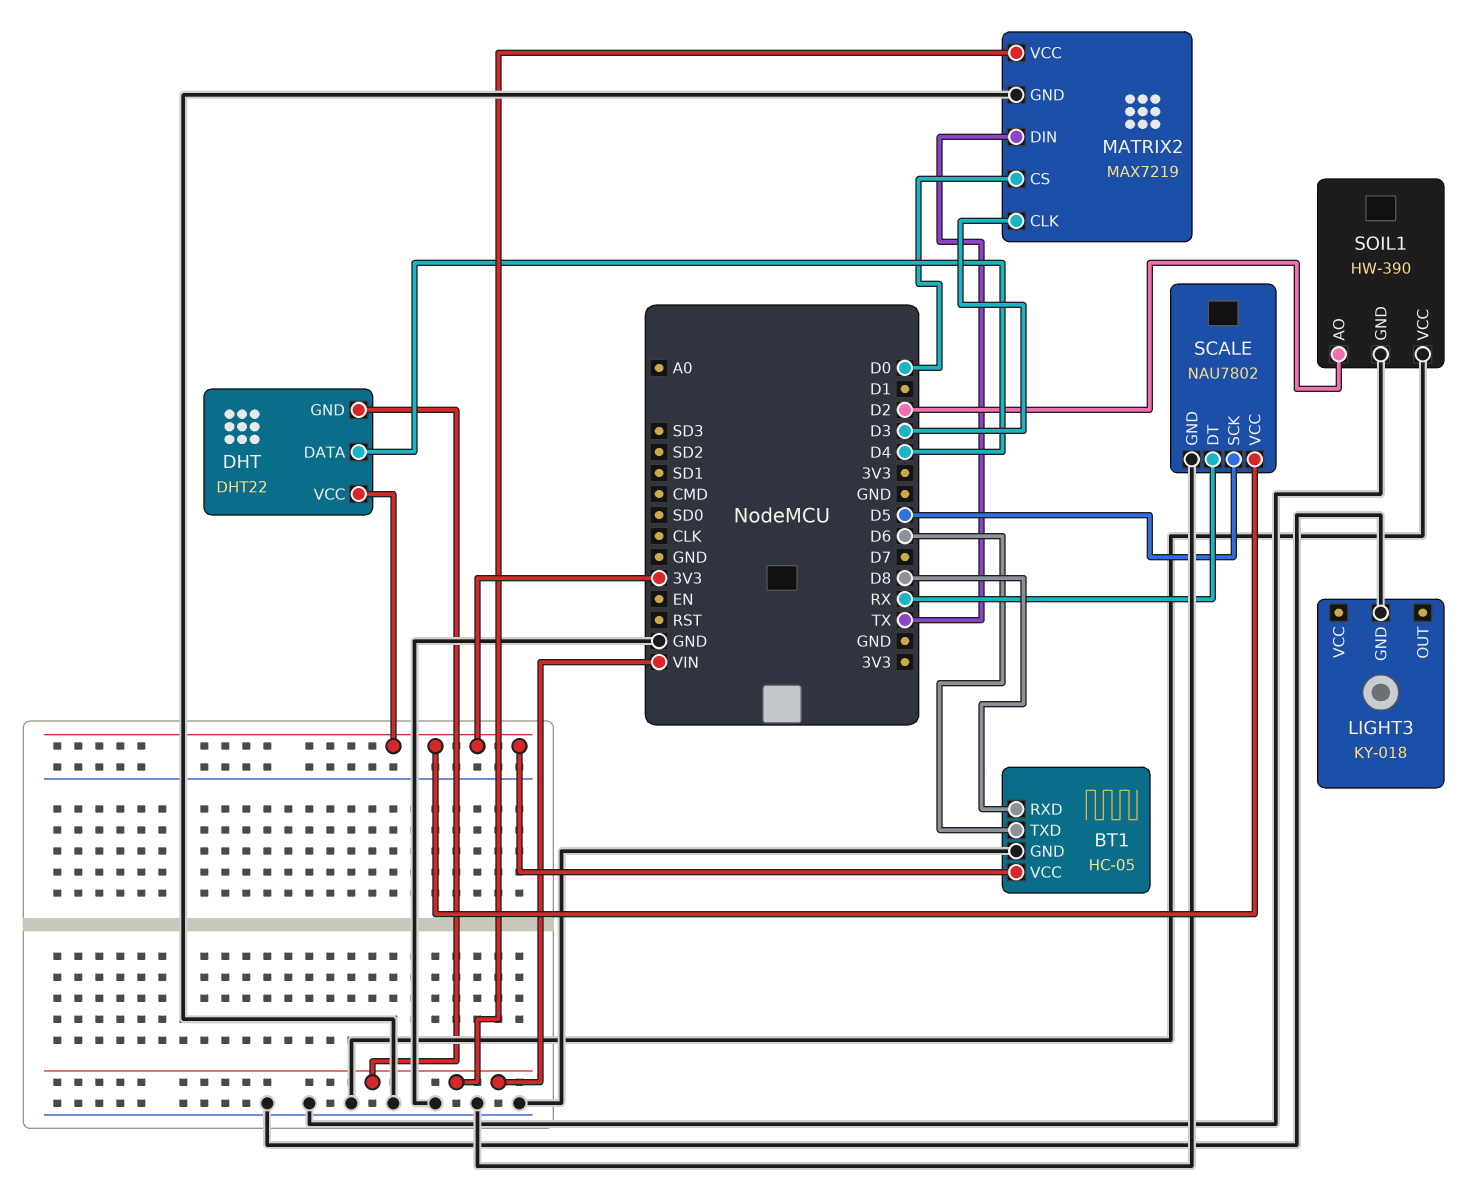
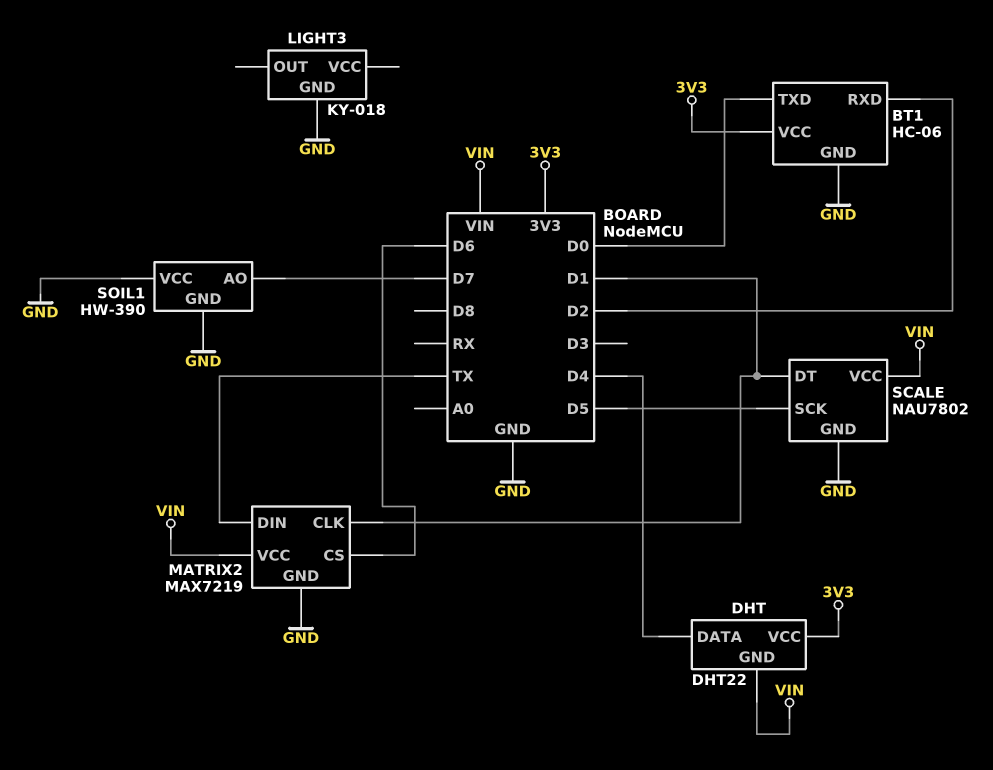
BT1: HC-05 -> HC-06
BT1 pin RXD: D8 -> D2
BT1 pin TXD: D6 -> D0
MATRIX2 pin CLK: D3 -> D1
MATRIX2 pin CS: D0 -> D6
SCALE pin DT: RX -> D1
SCALE pin VCC: 3V3 -> VIN
SOIL1 pin AO: D2 -> D7

